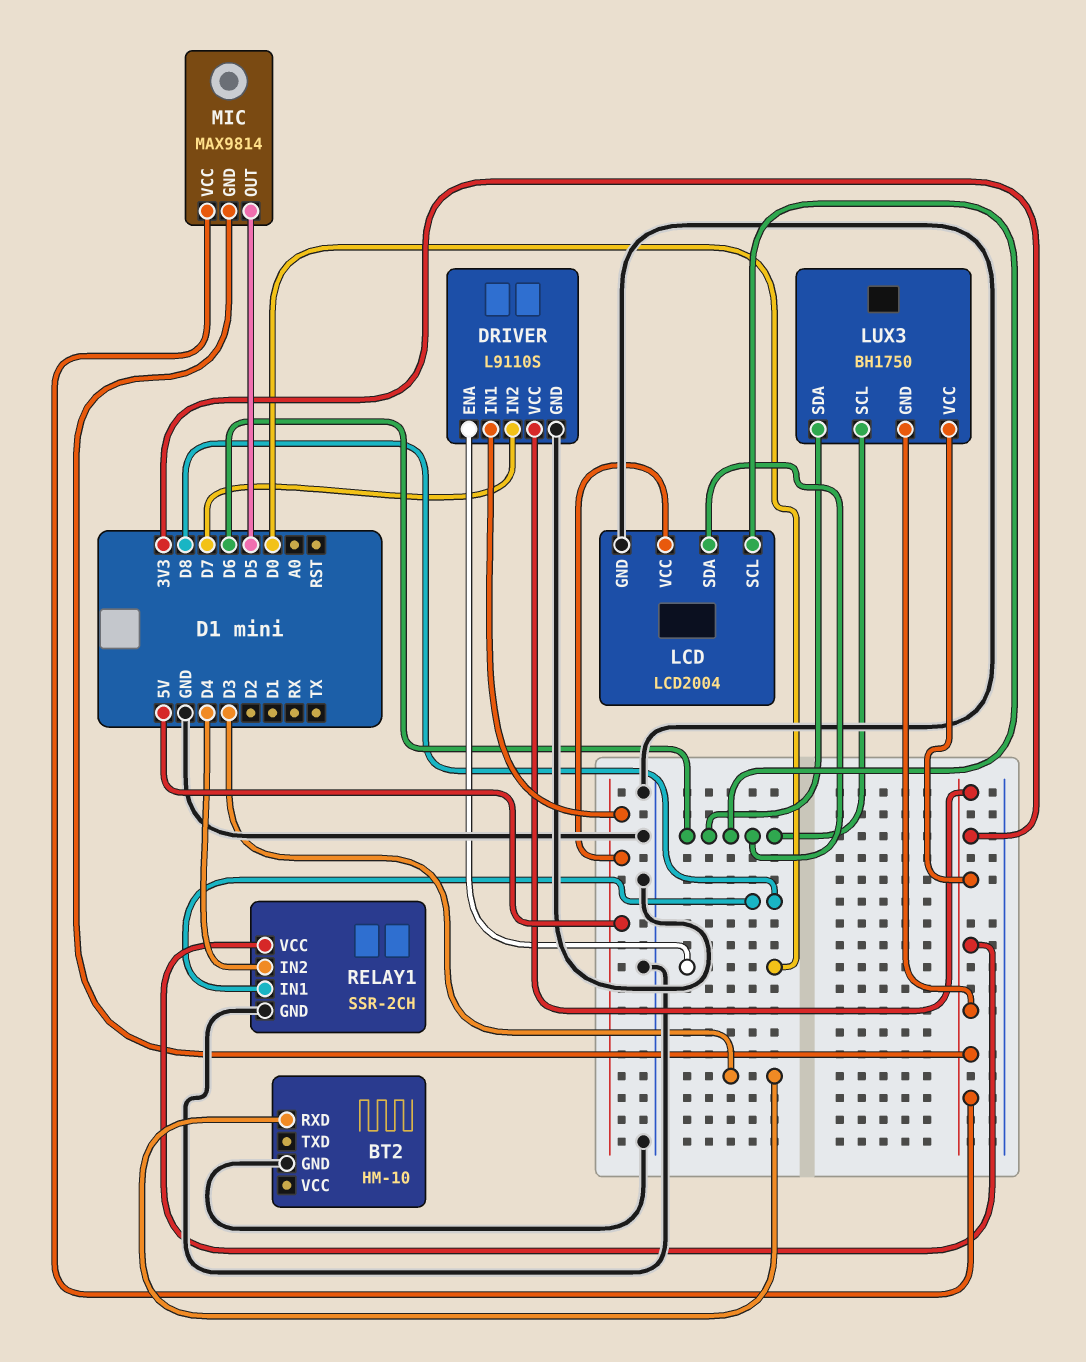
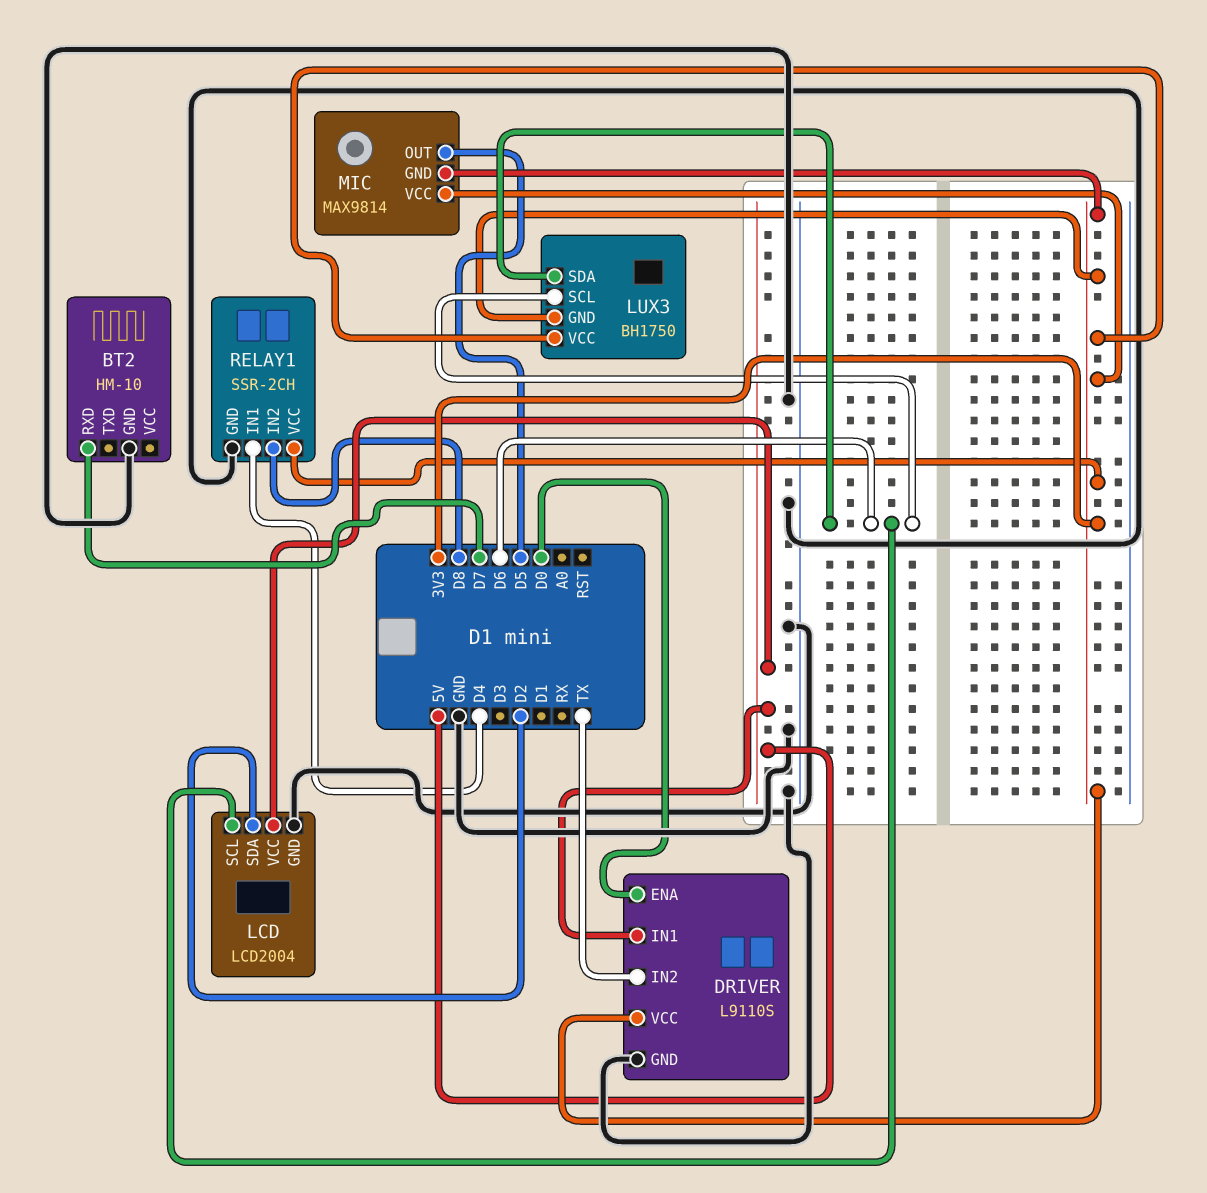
BT2 pin RXD: D3 -> D7
DRIVER pin IN2: D7 -> TX
LCD pin SDA: D6 -> D2
RELAY1 pin IN1: D8 -> D4
RELAY1 pin IN2: D4 -> D8

